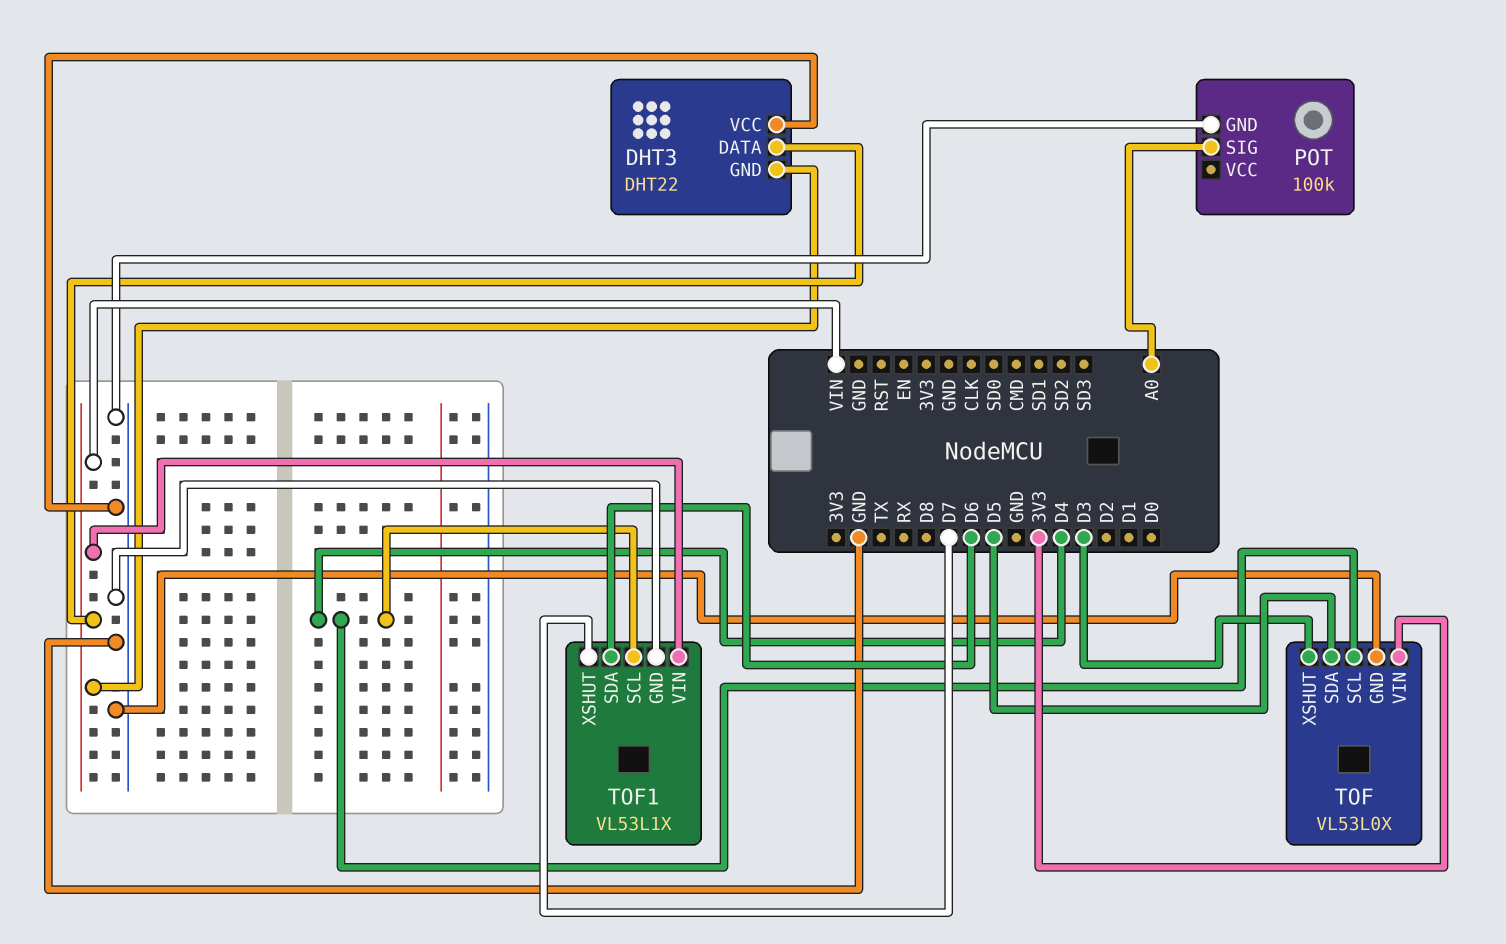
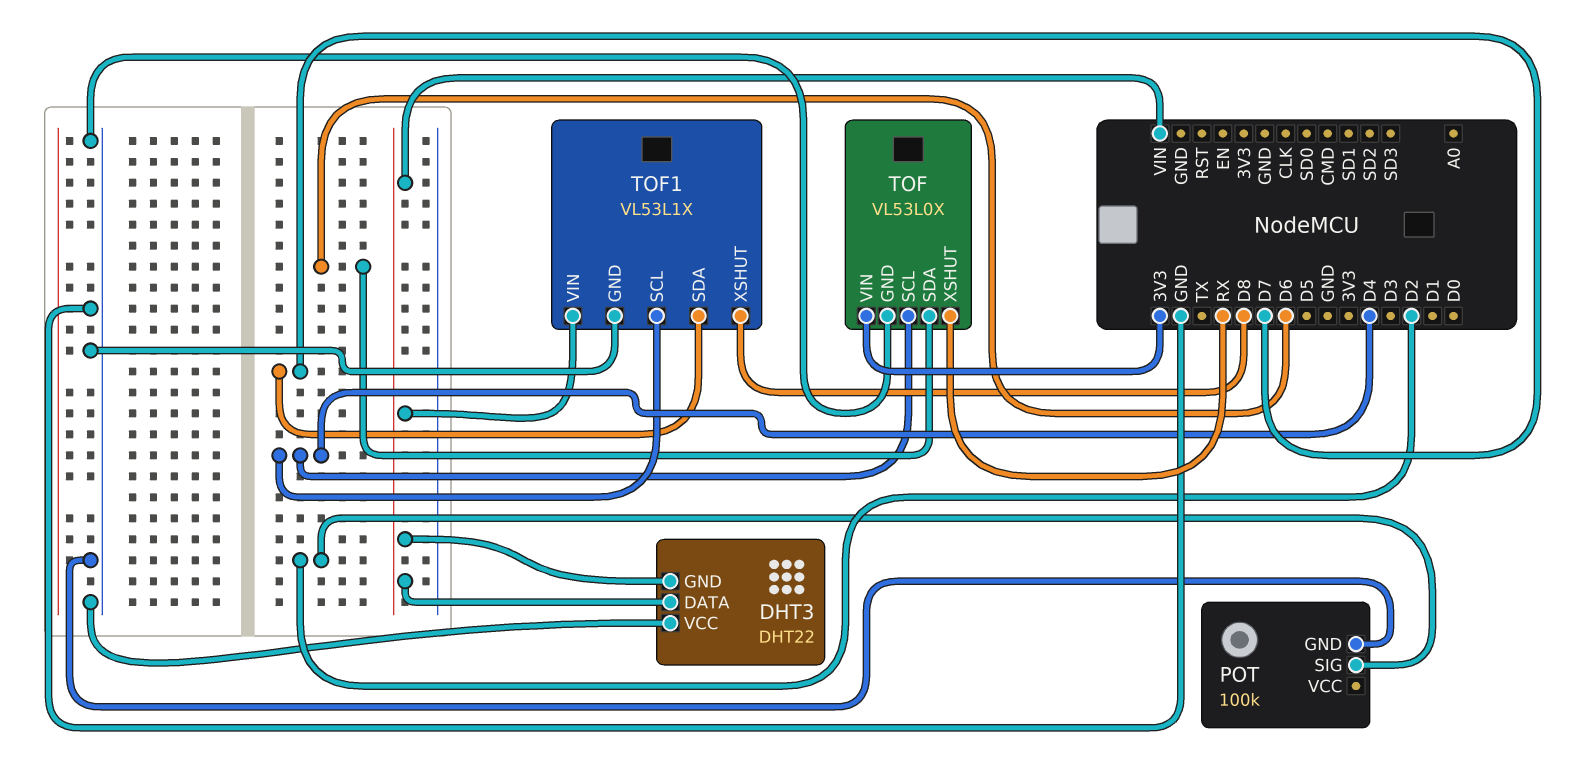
POT pin SIG: A0 -> D2
TOF pin SDA: D5 -> D6
TOF pin XSHUT: D3 -> RX
TOF1 pin SDA: D6 -> D7
TOF1 pin XSHUT: D7 -> D8

